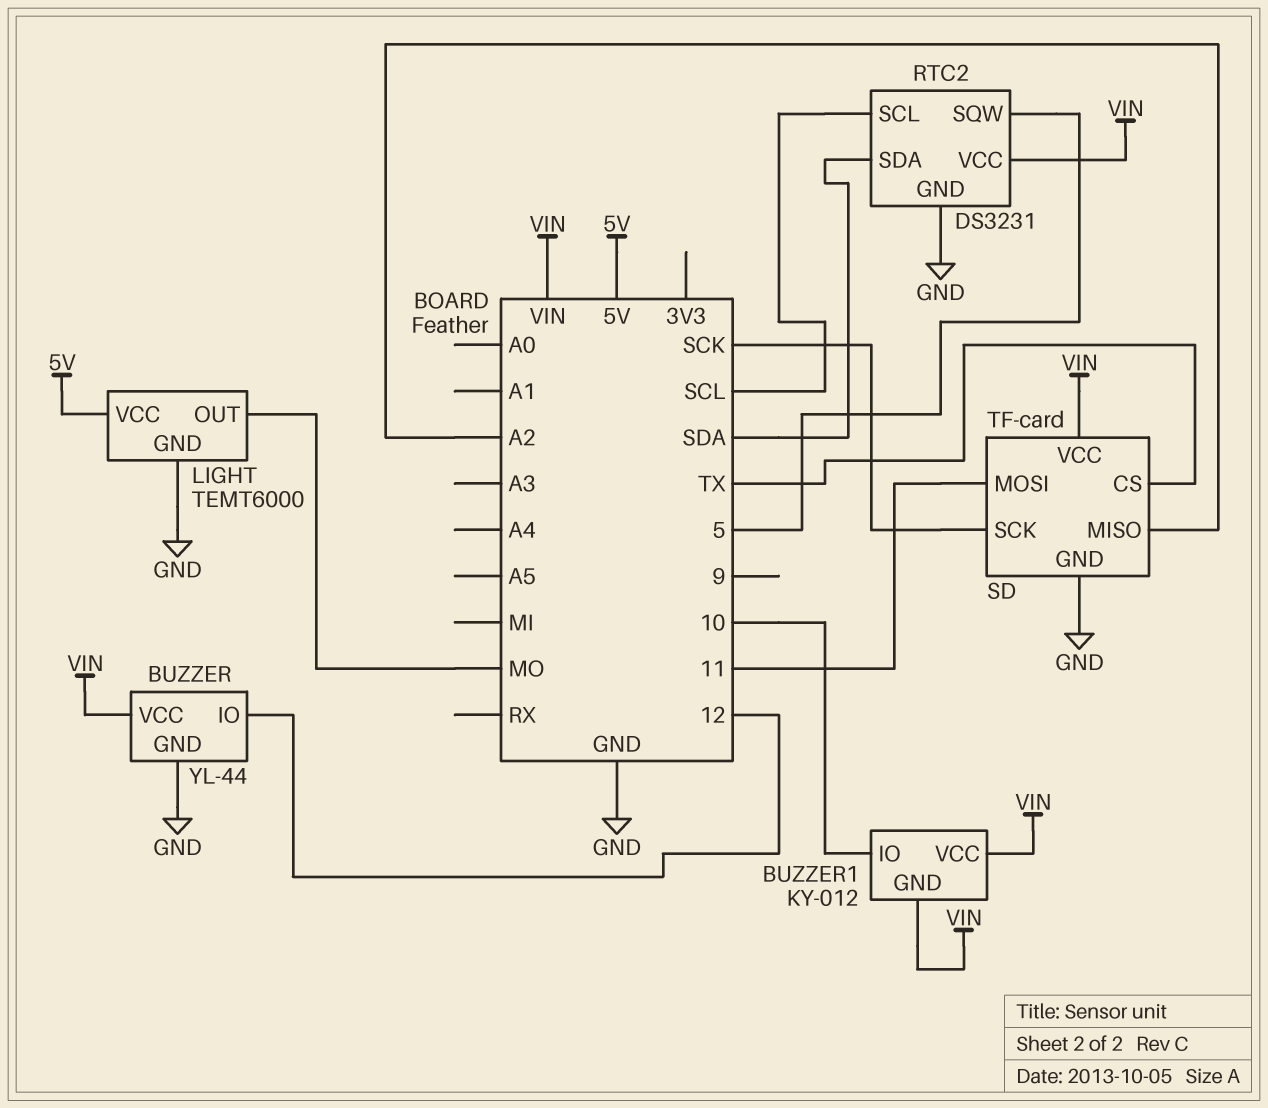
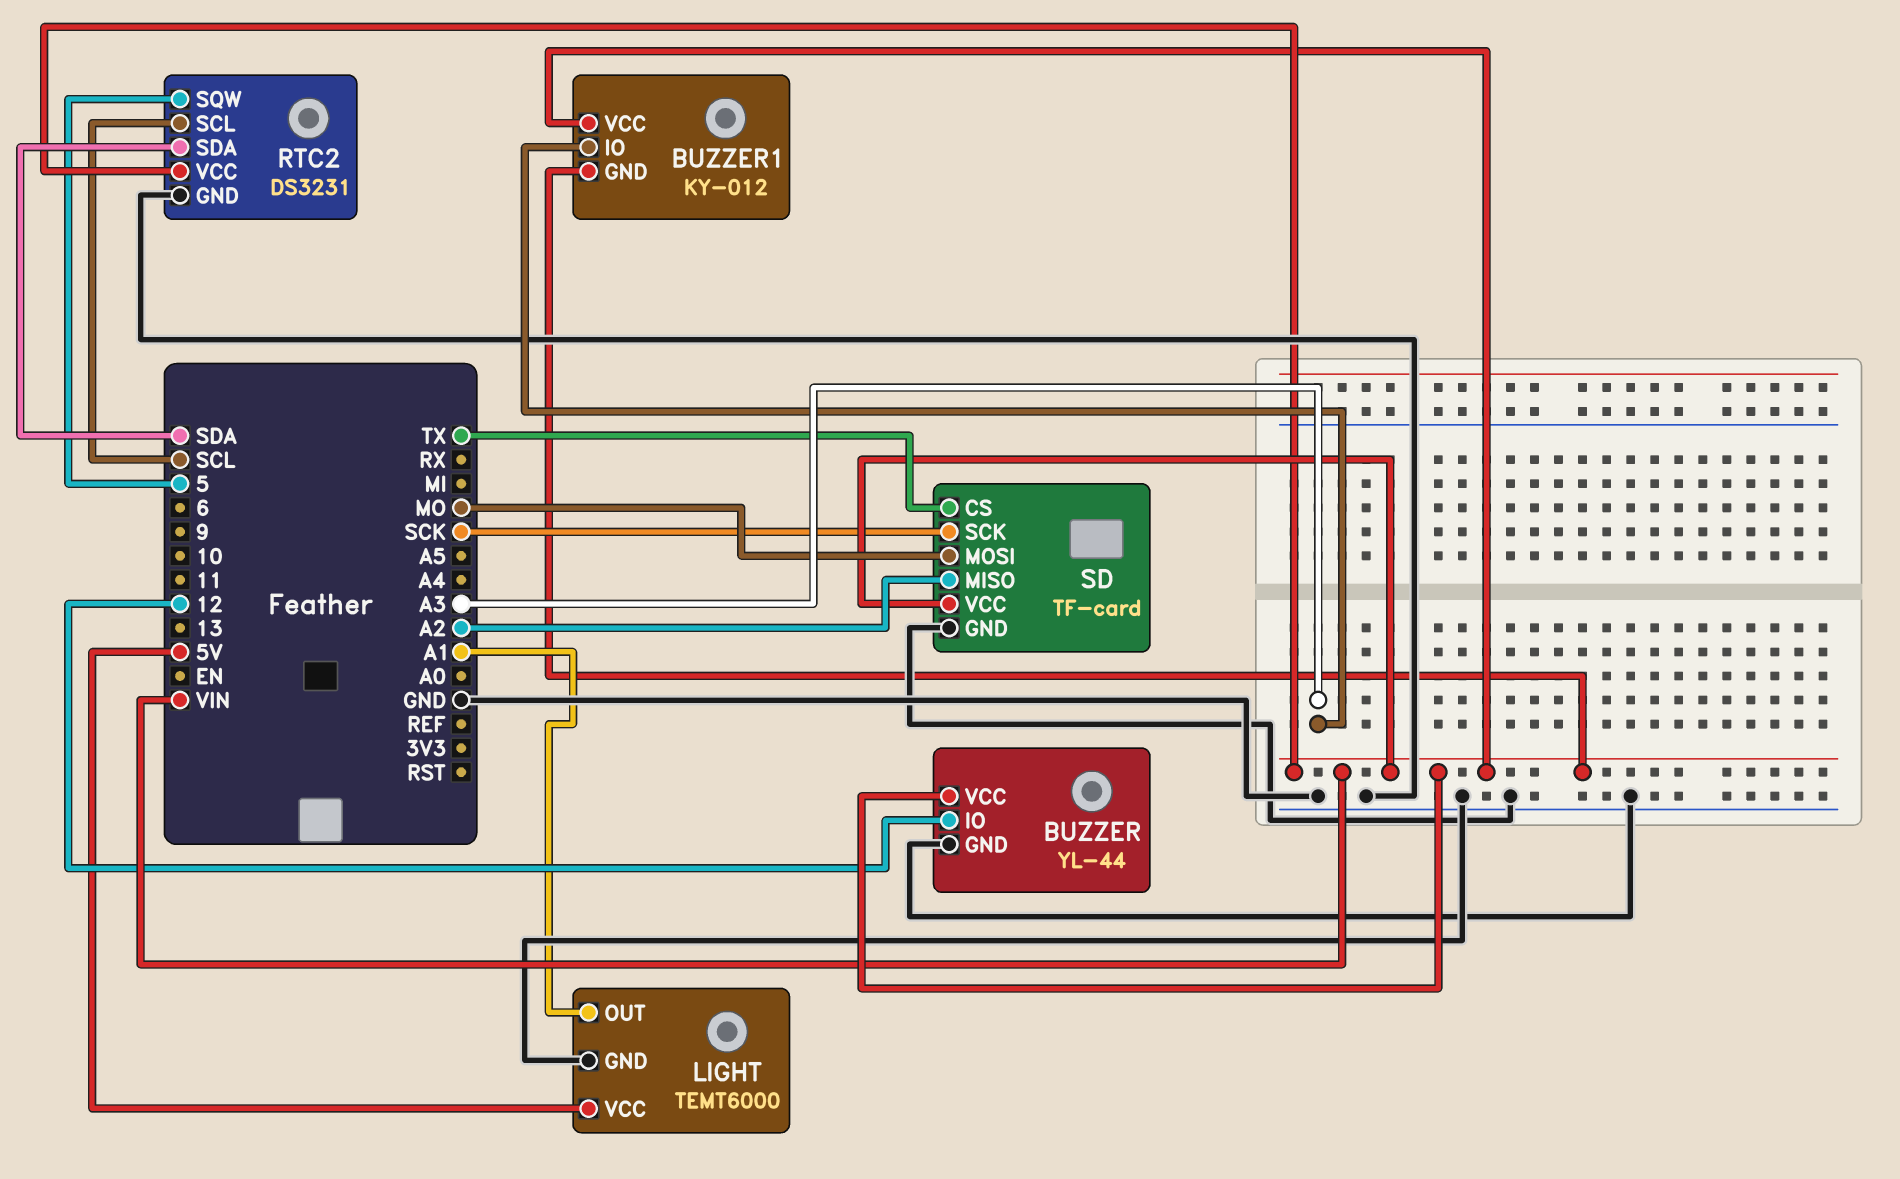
BUZZER1 pin IO: 10 -> A3
LIGHT pin OUT: MO -> A1
SD pin MOSI: 11 -> MO

